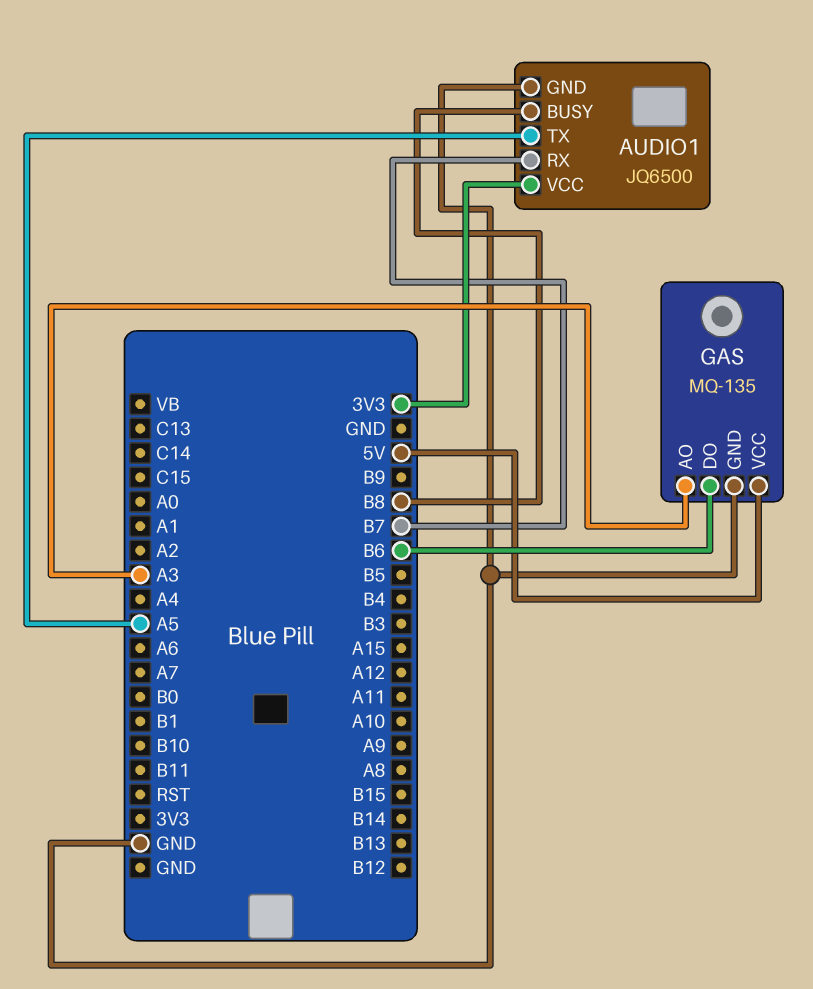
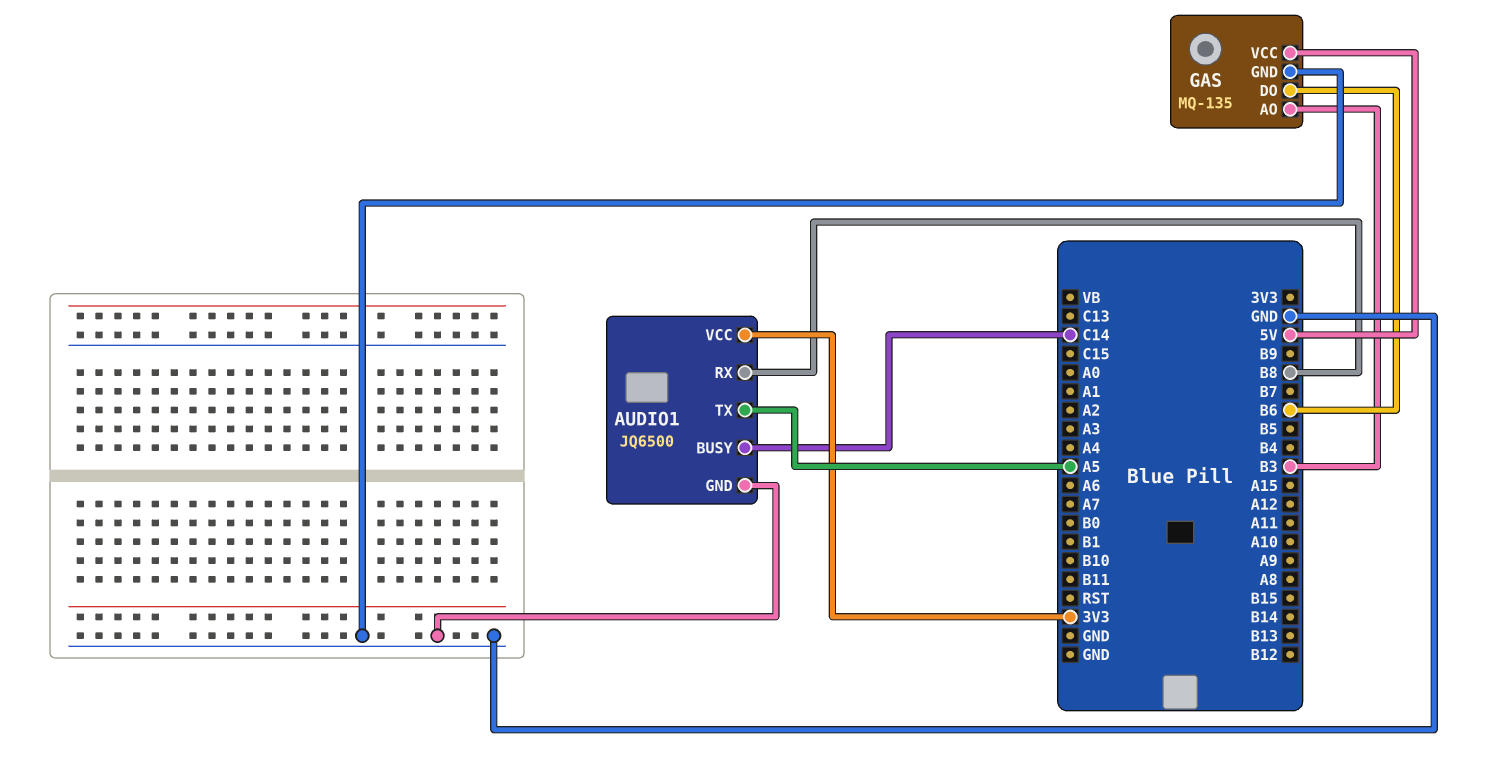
AUDIO1 pin BUSY: B8 -> C14
AUDIO1 pin RX: B7 -> B8
GAS pin AO: A3 -> B3

